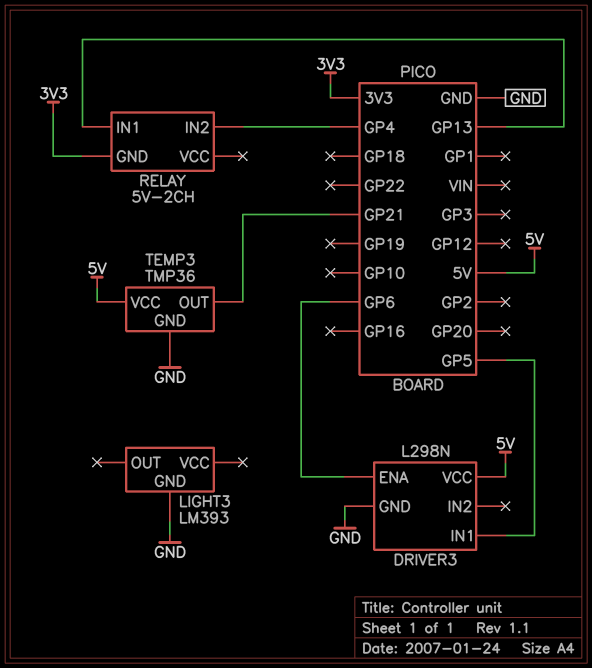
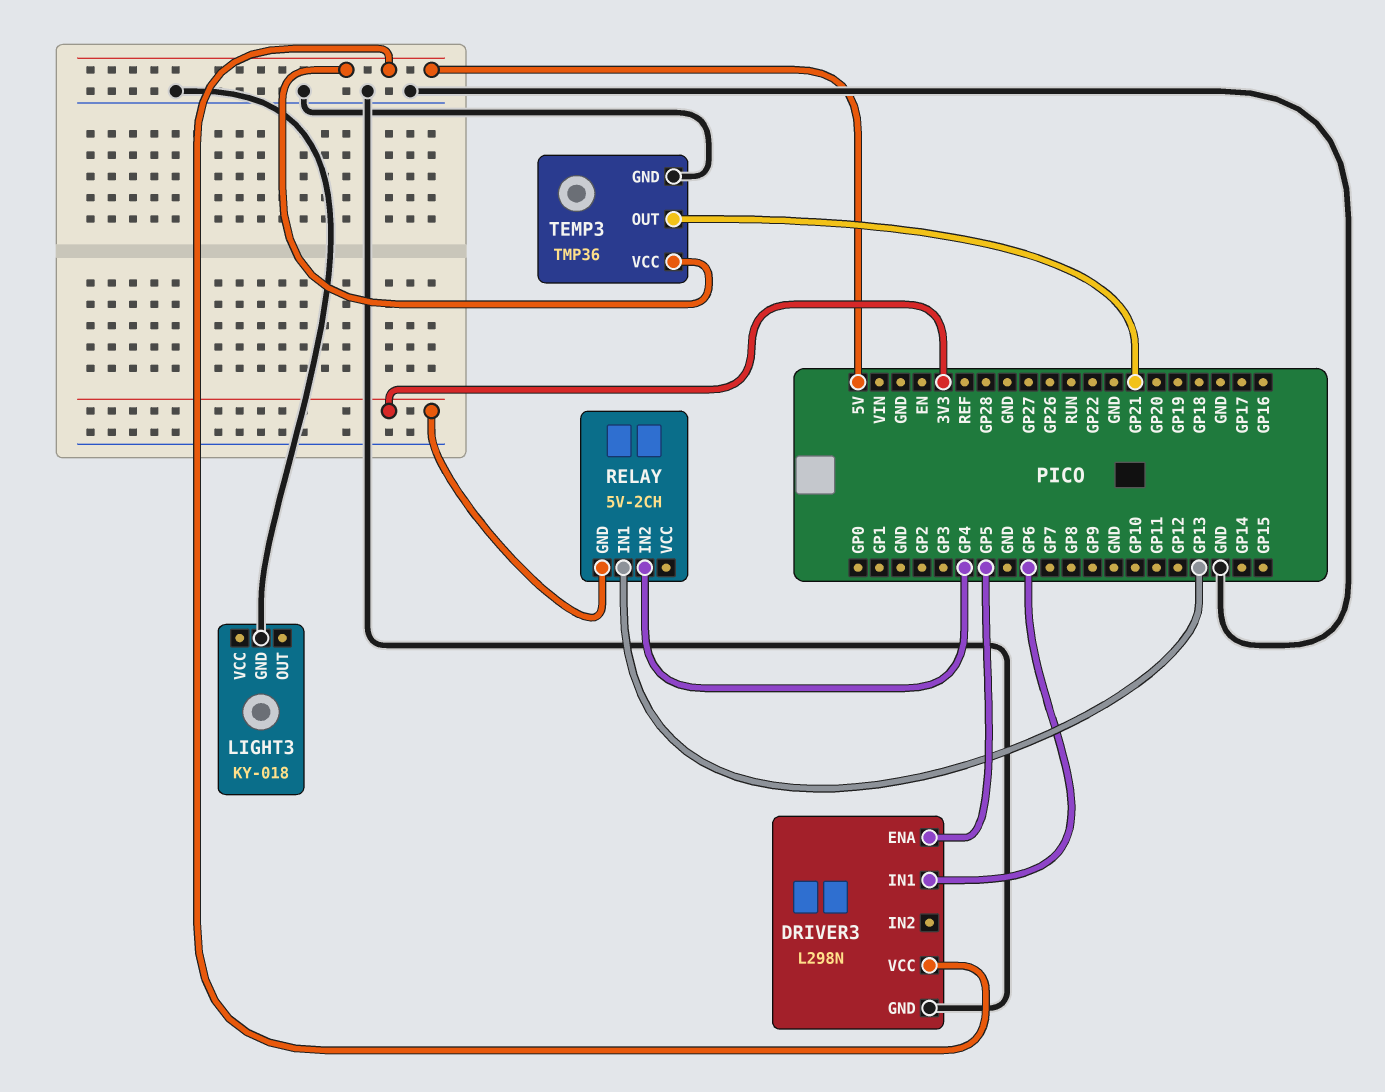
DRIVER3 pin ENA: GP6 -> GP5
DRIVER3 pin IN1: GP5 -> GP6
LIGHT3: LM393 -> KY-018

